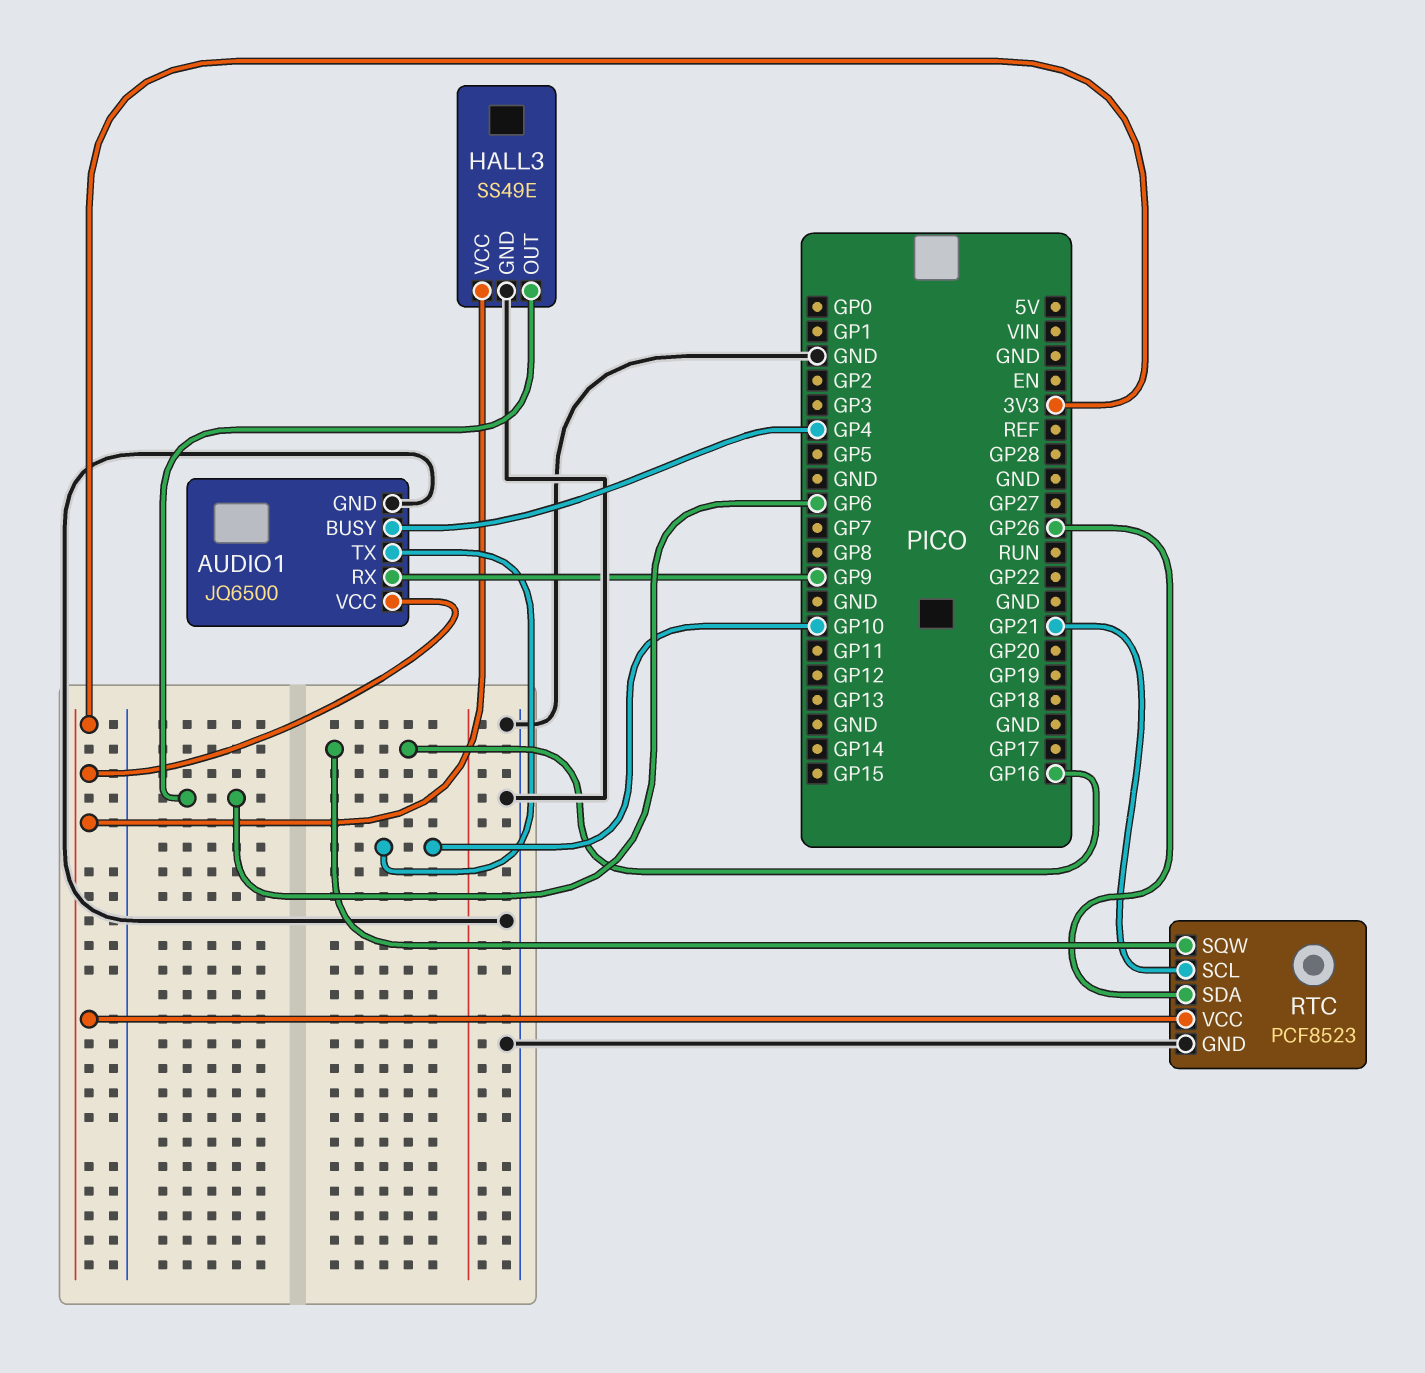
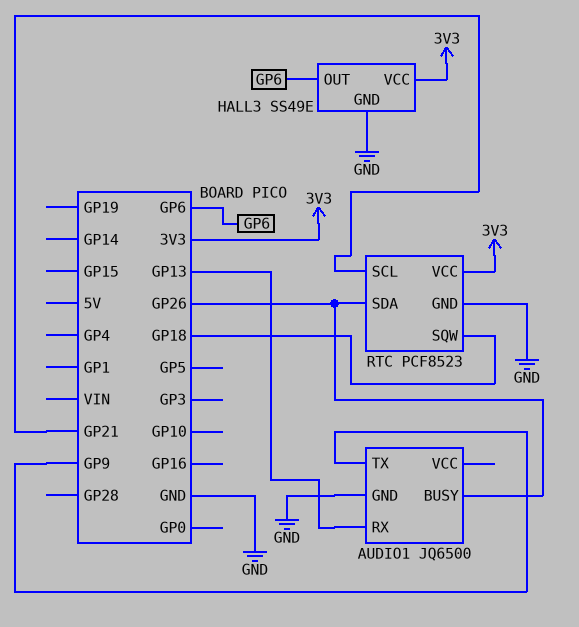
AUDIO1 pin BUSY: GP4 -> GP26
AUDIO1 pin RX: GP9 -> GP13
AUDIO1 pin TX: GP10 -> GP9
AUDIO1 pin VCC: 3V3 -> none
RTC pin SQW: GP16 -> GP18

